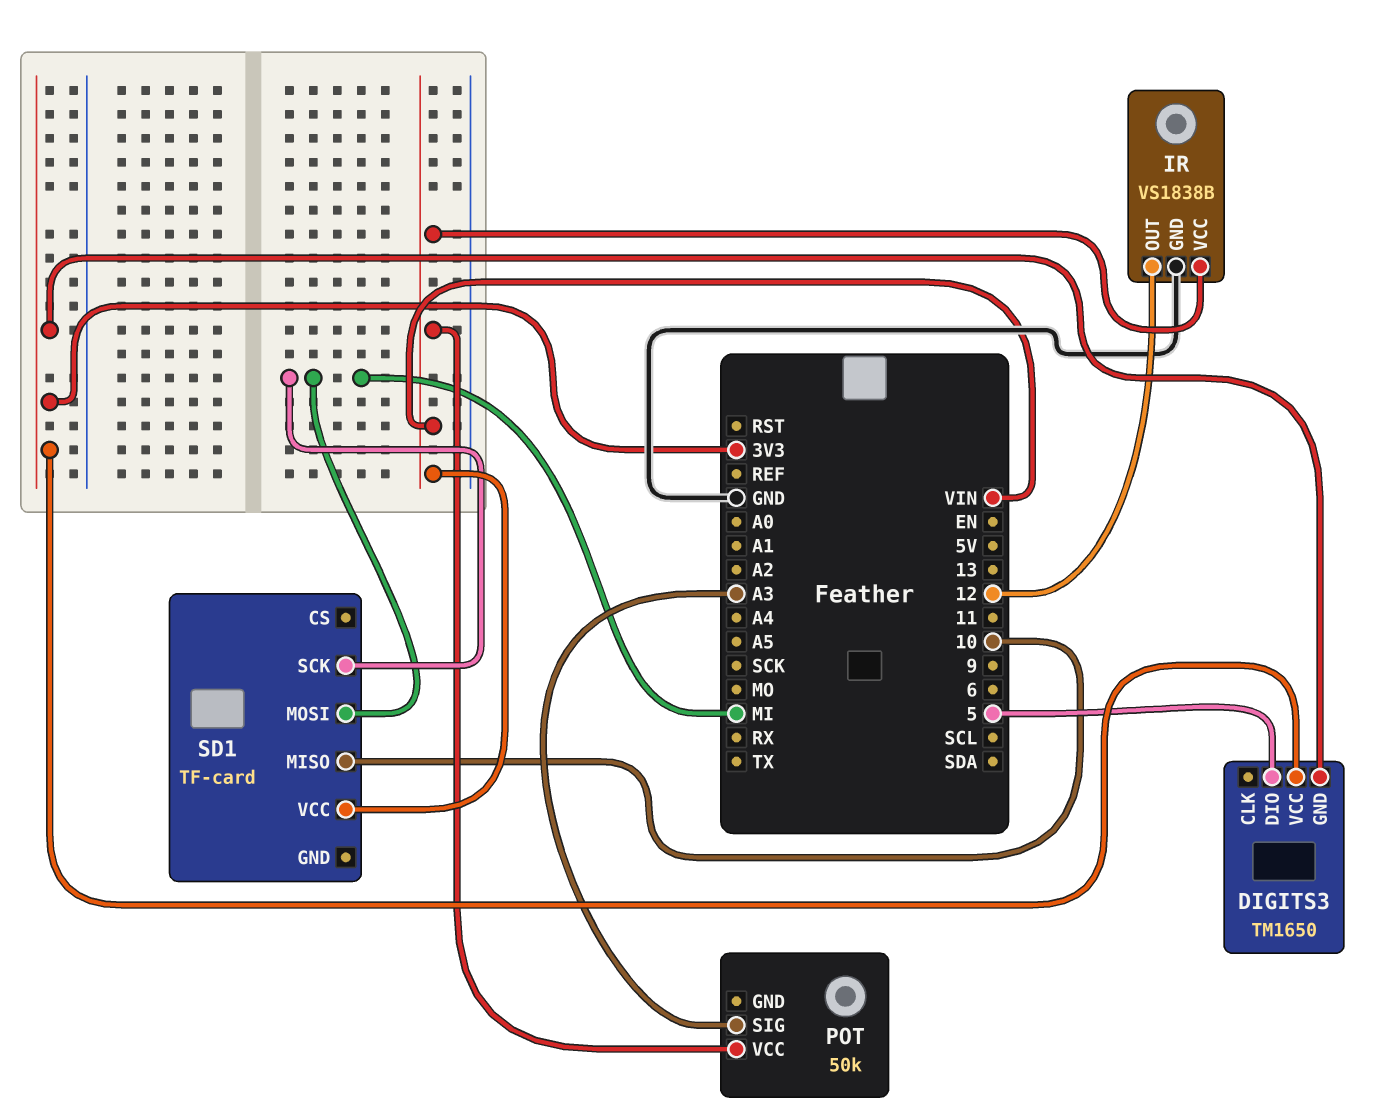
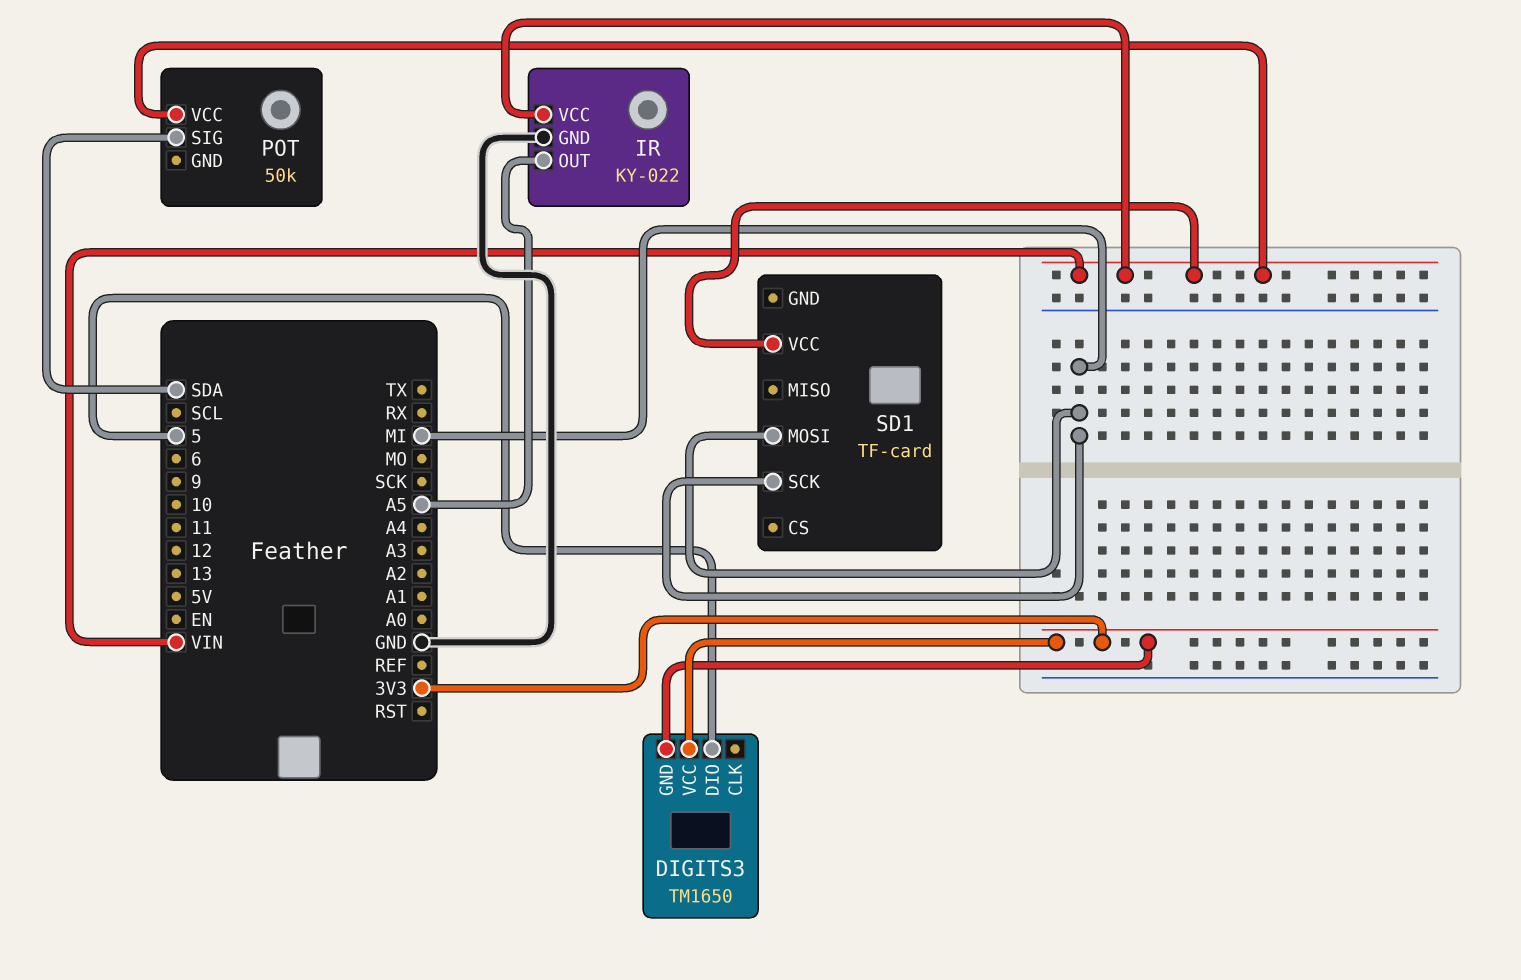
IR: VS1838B -> KY-022
IR pin OUT: 12 -> A5
POT pin SIG: A3 -> SDA
SD1 pin MISO: 10 -> none

